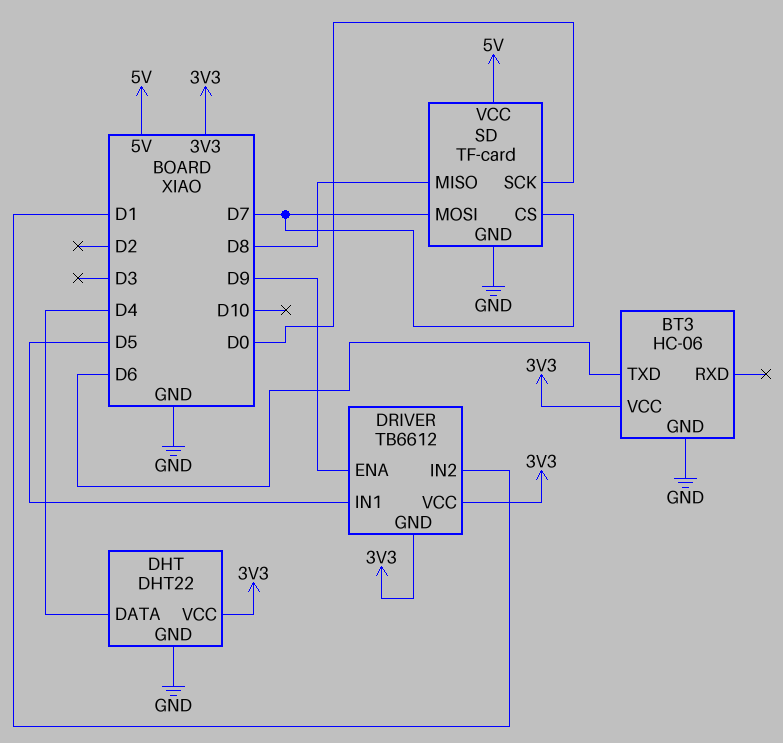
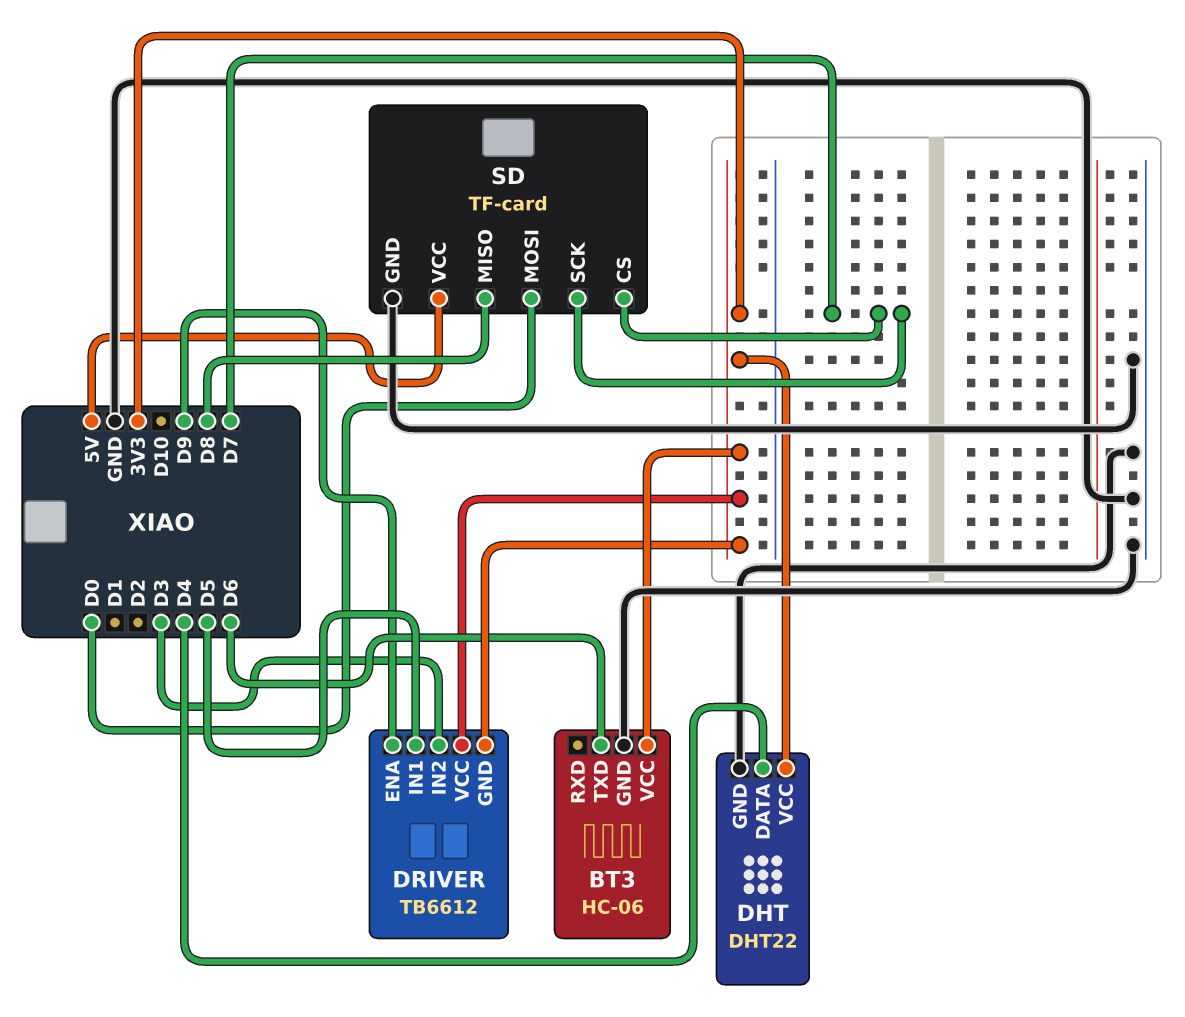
DRIVER pin IN2: D1 -> D3
SD pin MOSI: D7 -> D0
SD pin SCK: D0 -> D7

